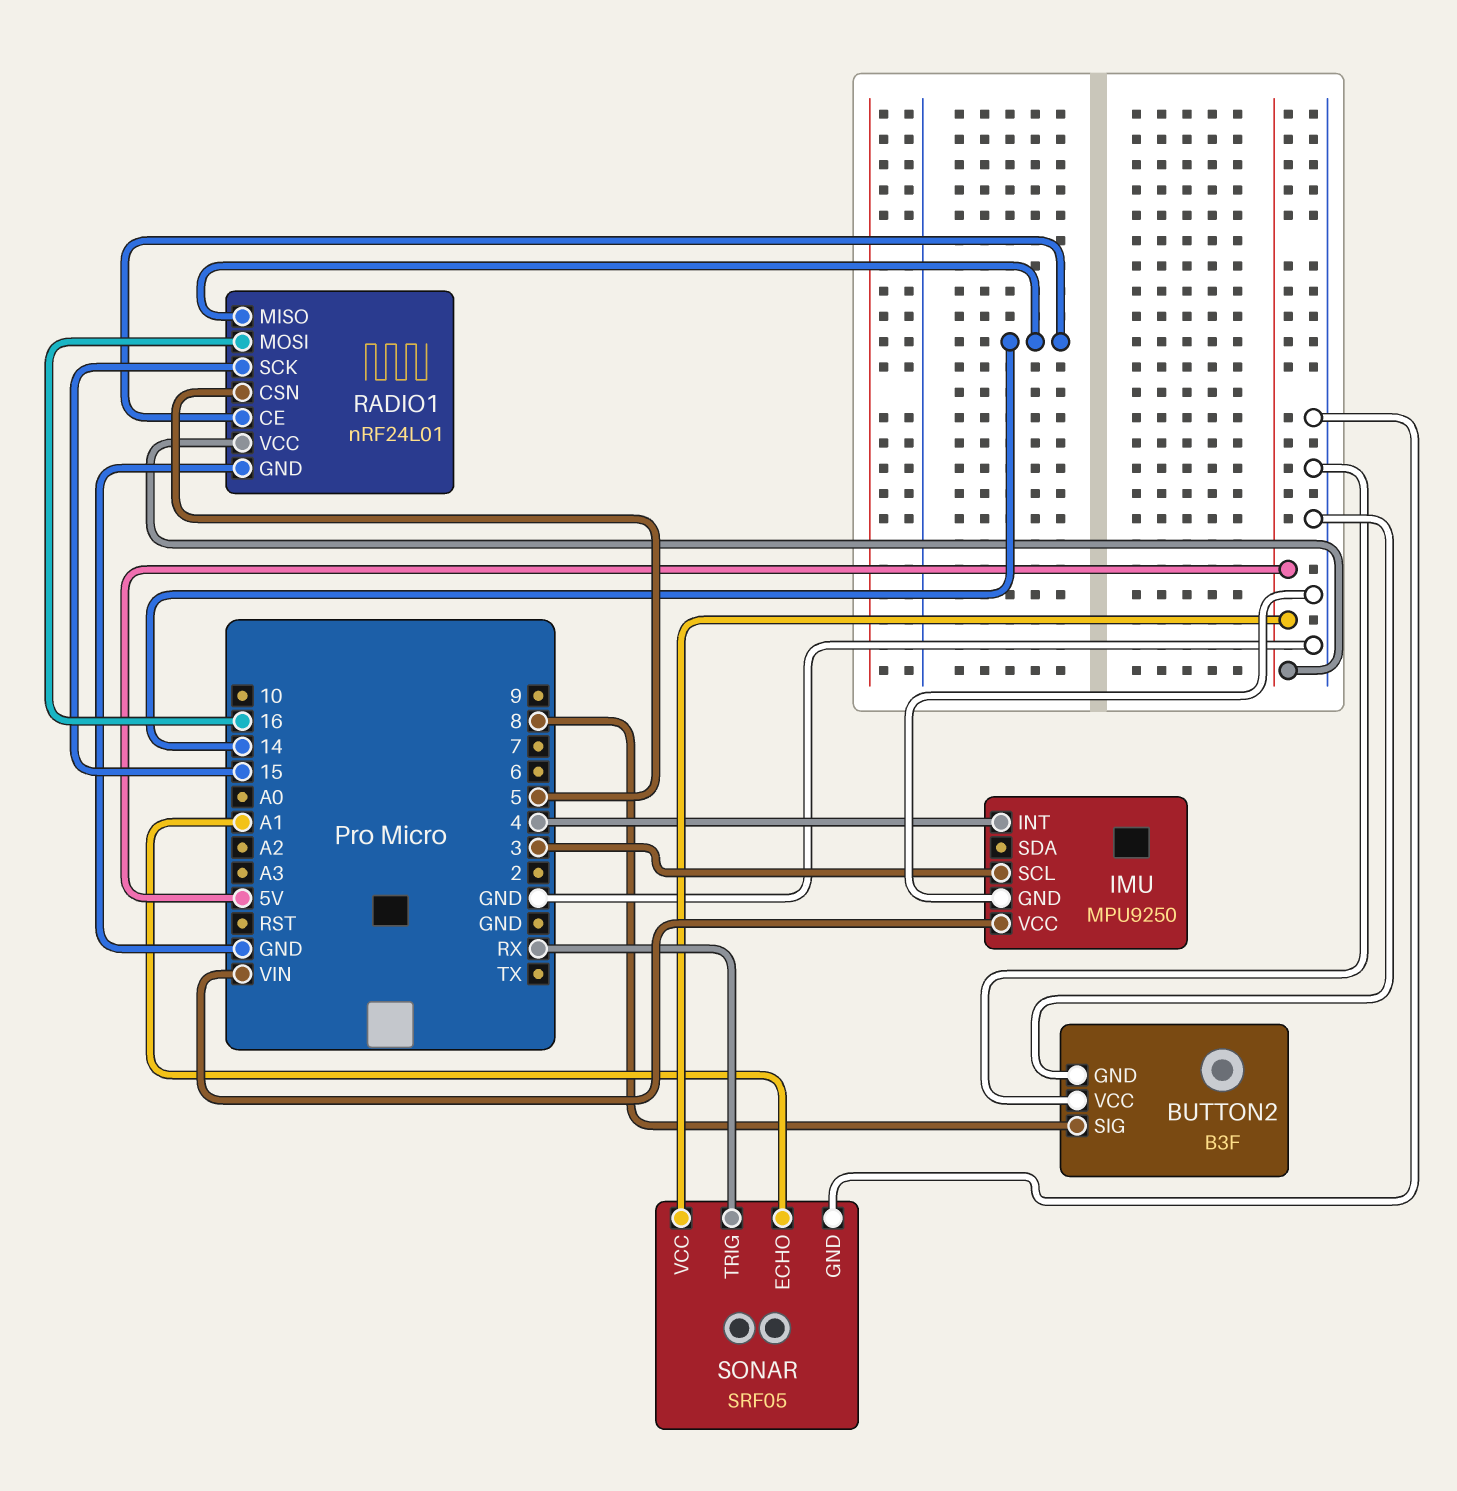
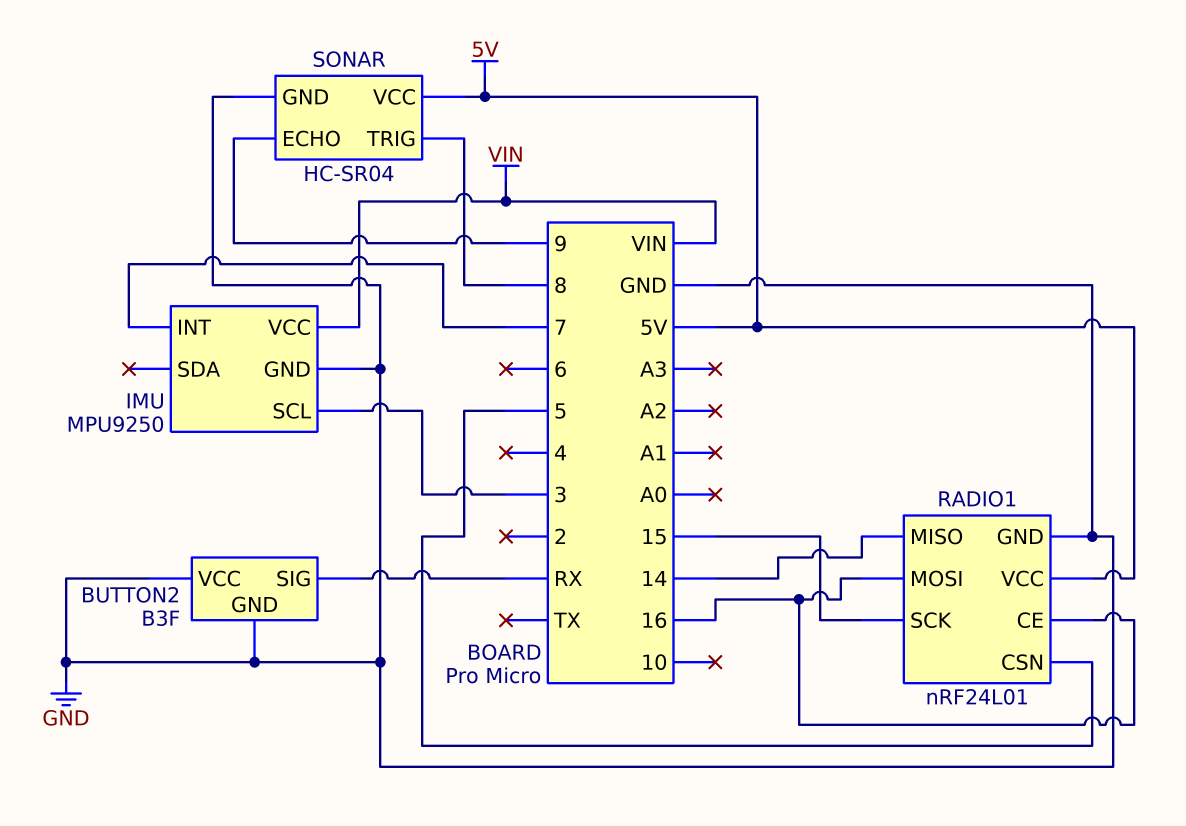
BUTTON2 pin SIG: 8 -> RX
IMU pin INT: 4 -> 7
RADIO1 pin CE: 14 -> 16
SONAR: SRF05 -> HC-SR04
SONAR pin ECHO: A1 -> 9
SONAR pin TRIG: RX -> 8

